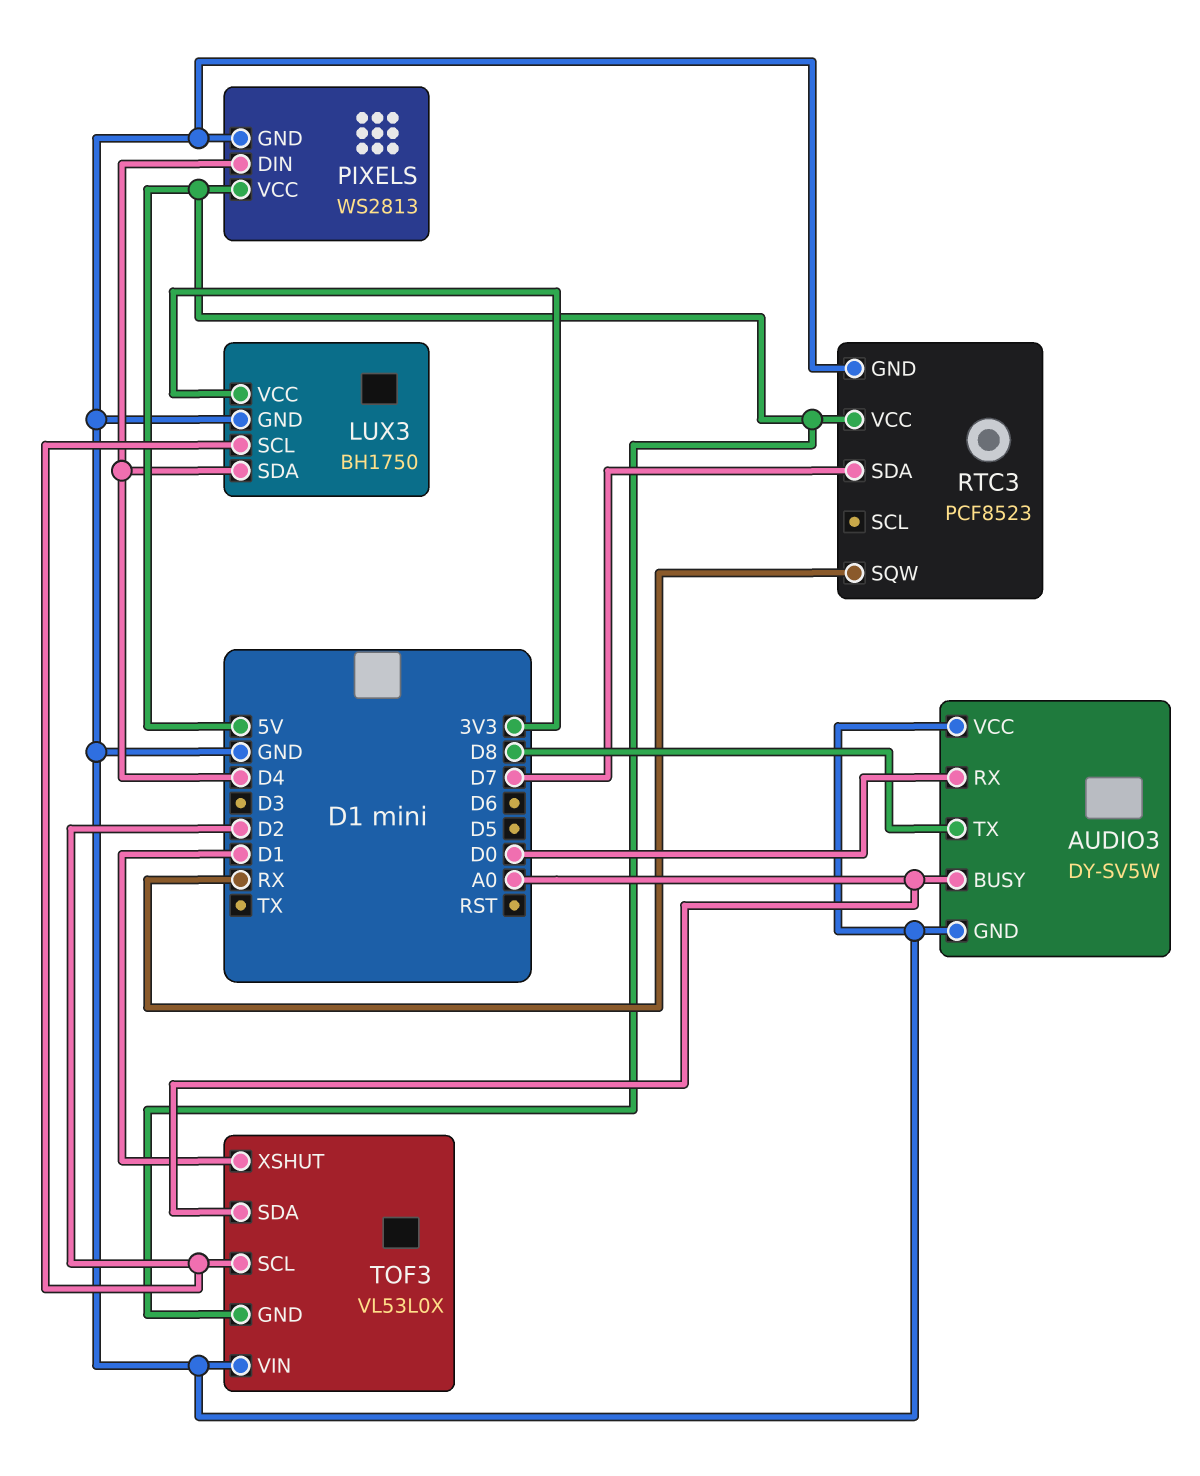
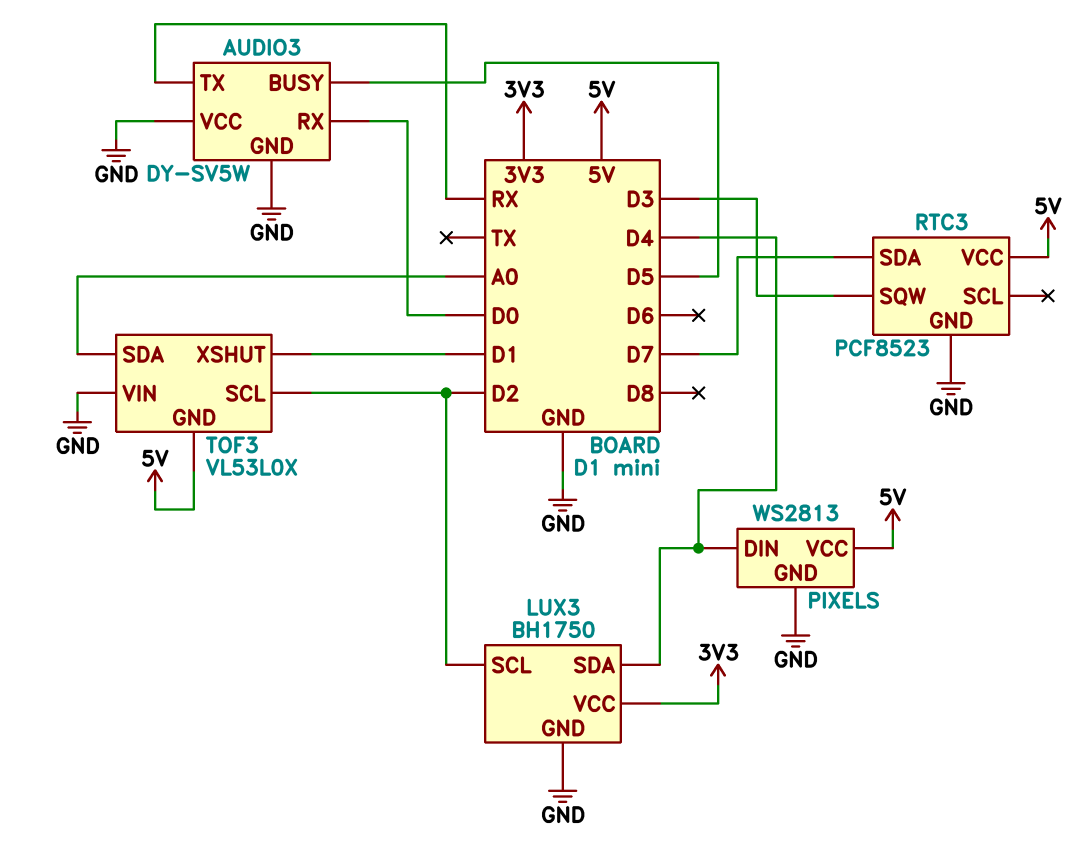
AUDIO3 pin BUSY: A0 -> D5
AUDIO3 pin TX: D8 -> RX
RTC3 pin SQW: RX -> D3

